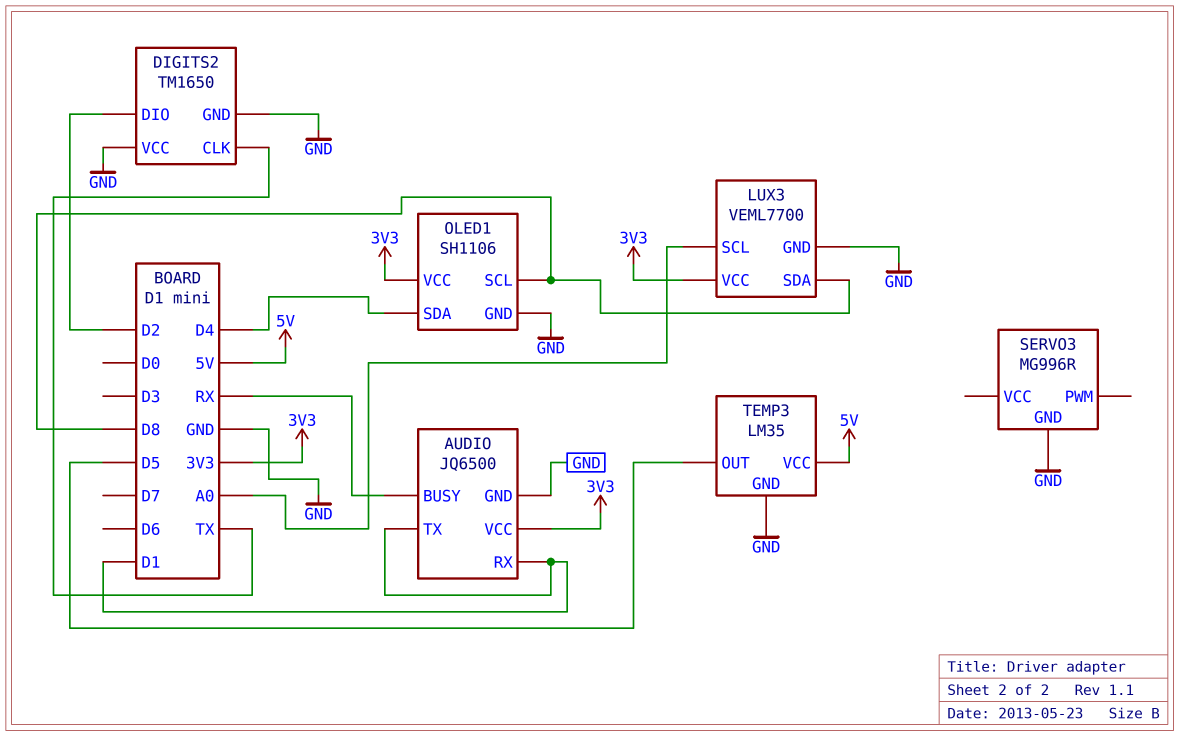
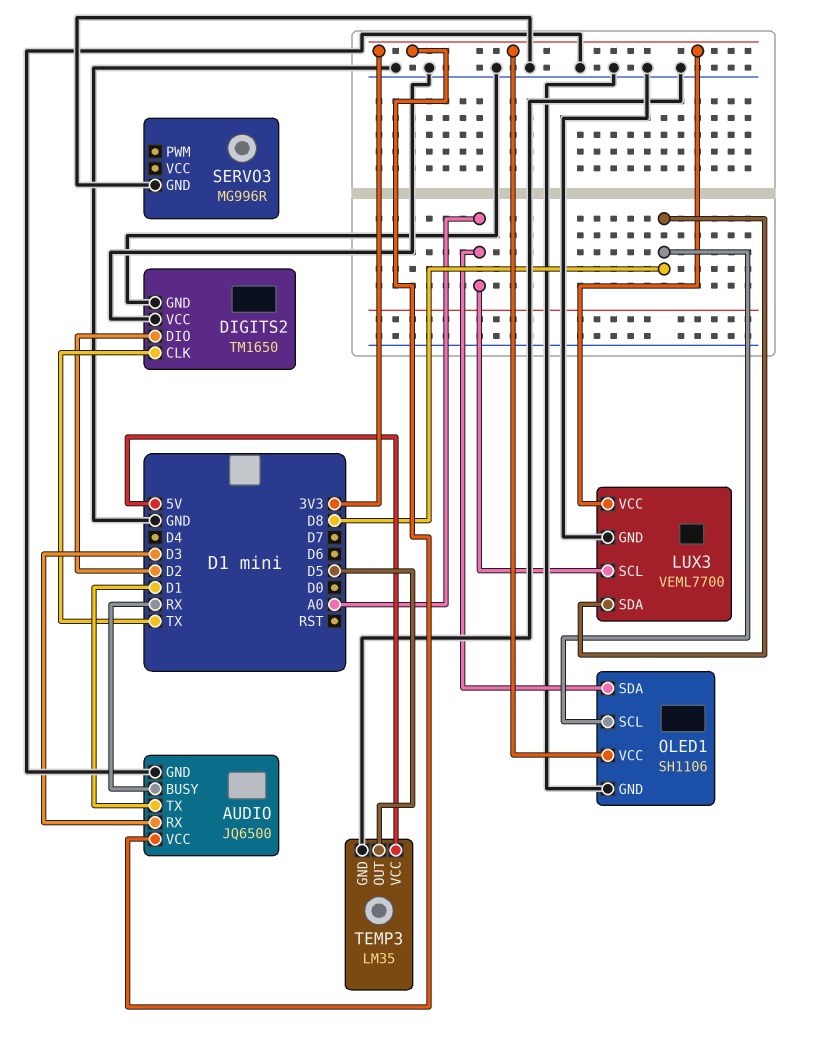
AUDIO pin RX: D1 -> D3
OLED1 pin SDA: D4 -> A0

